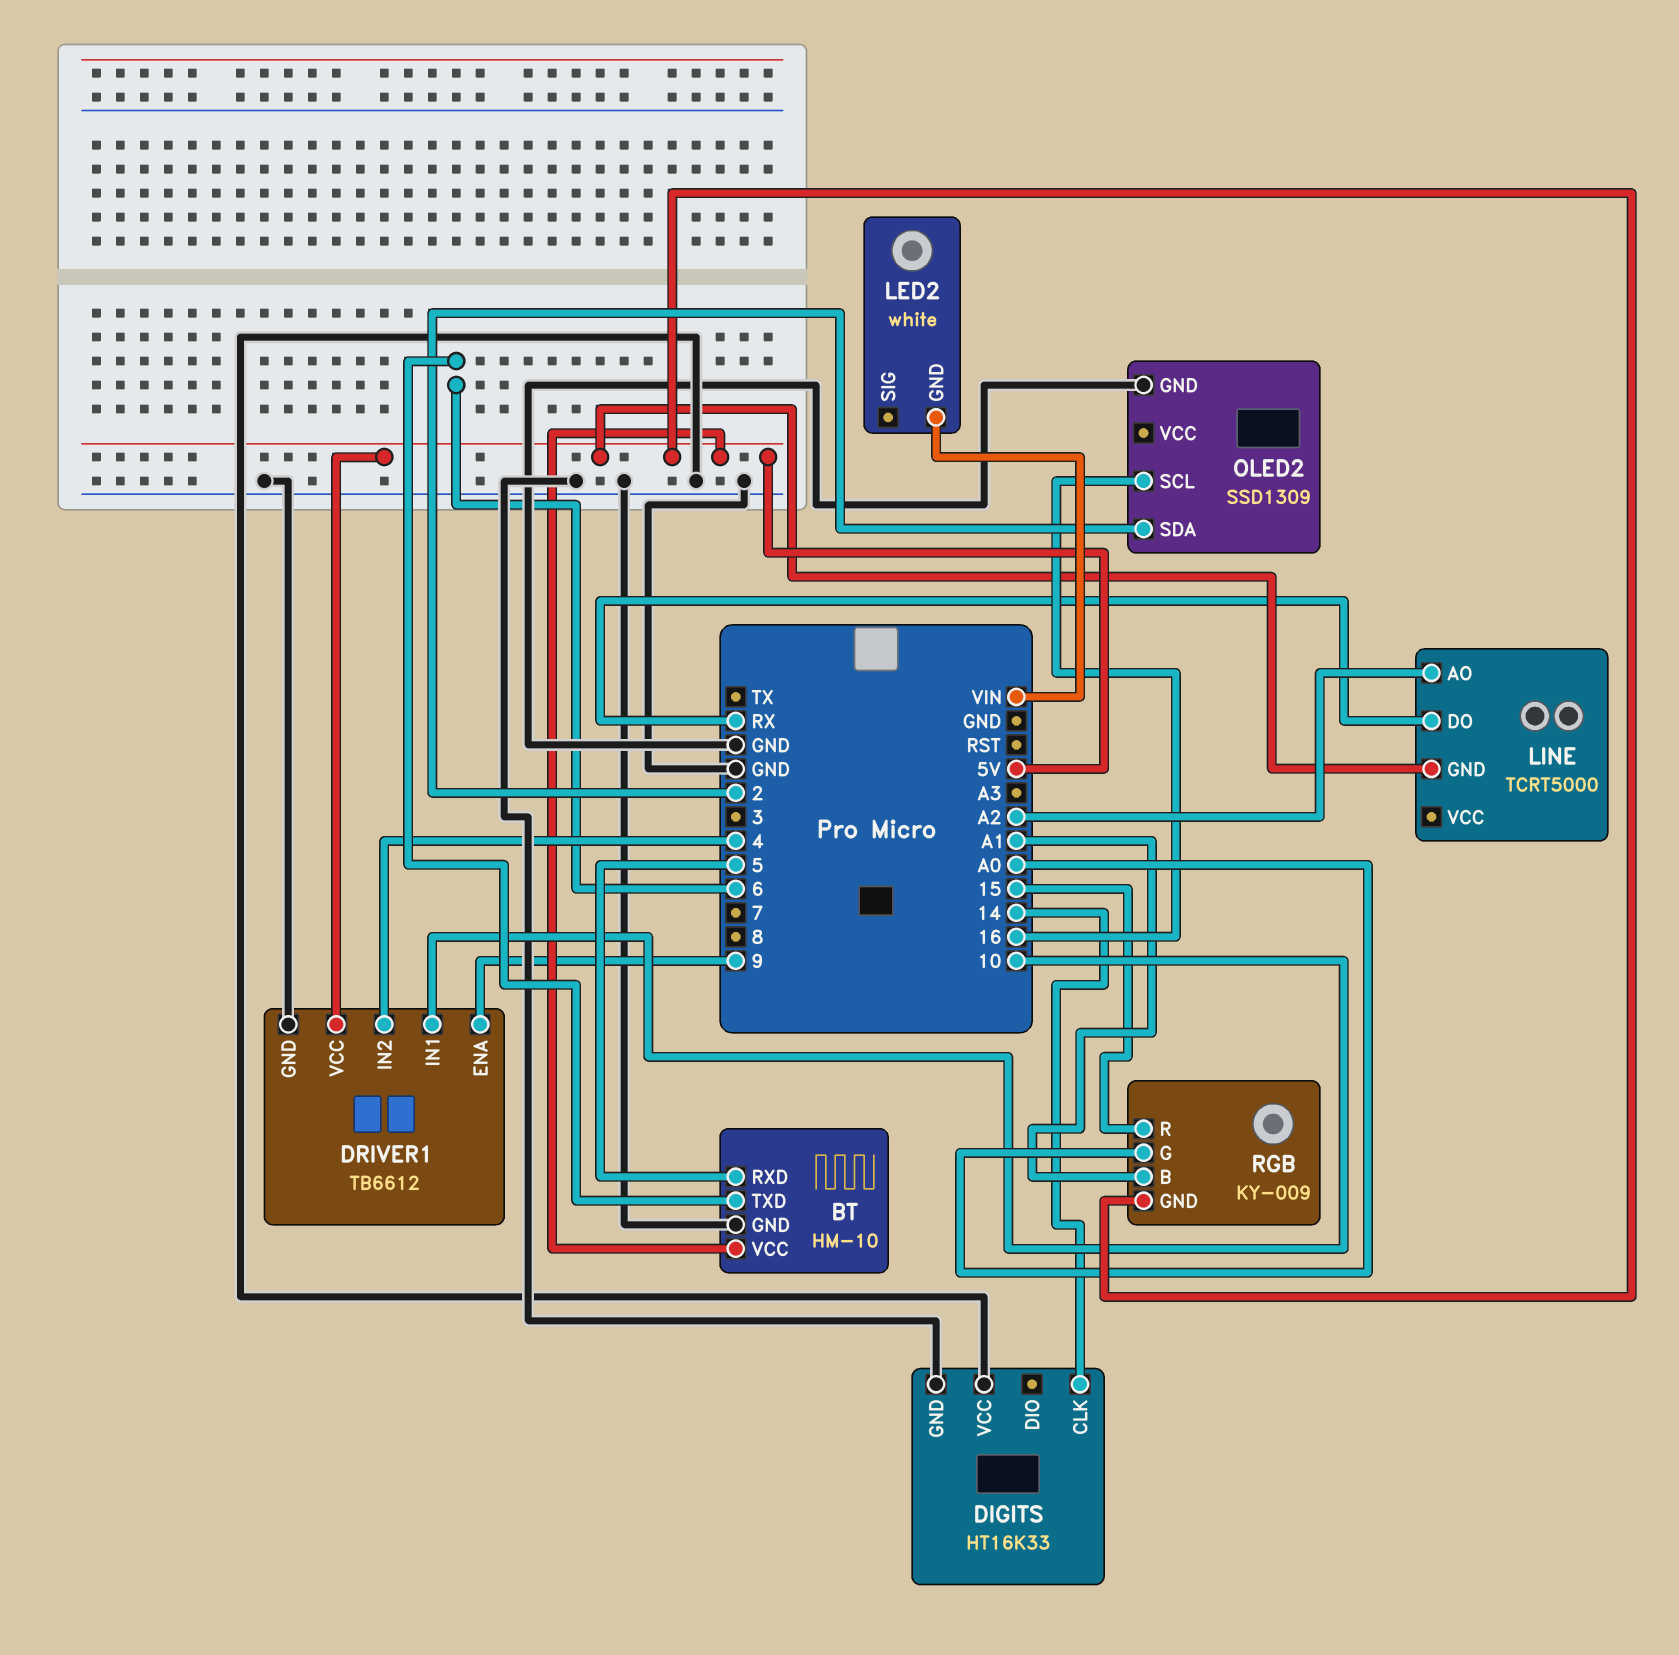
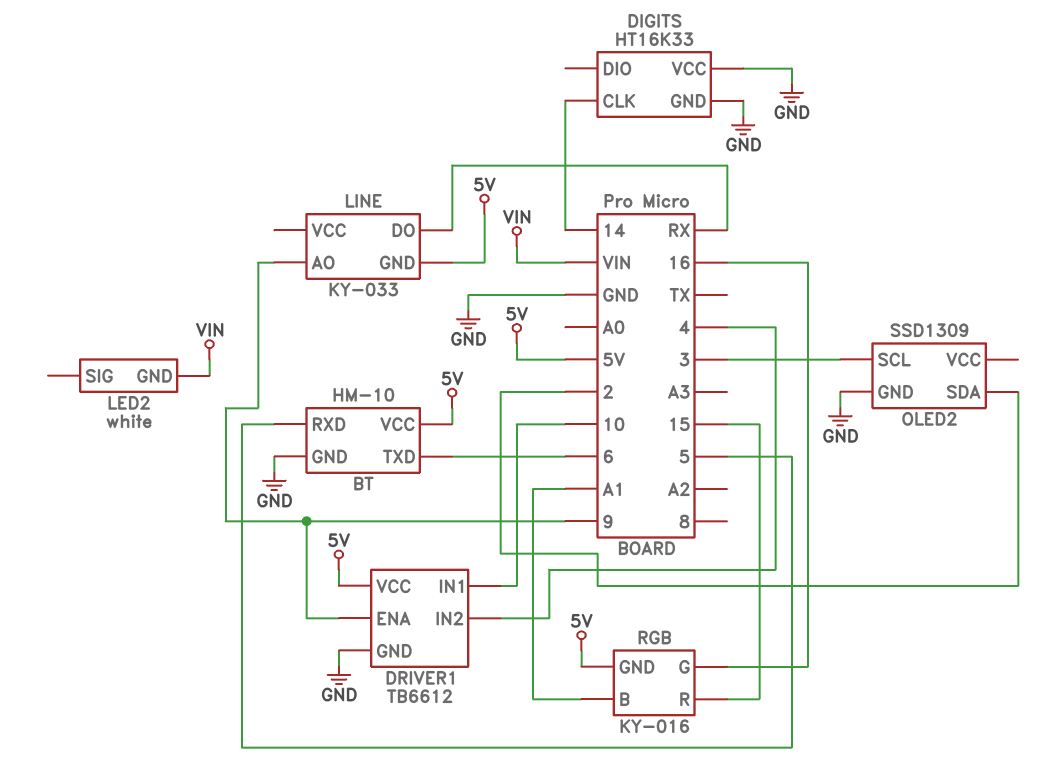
LINE: TCRT5000 -> KY-033
LINE pin AO: A2 -> 9
OLED2 pin SCL: 16 -> 3
RGB: KY-009 -> KY-016
RGB pin G: A0 -> 16

